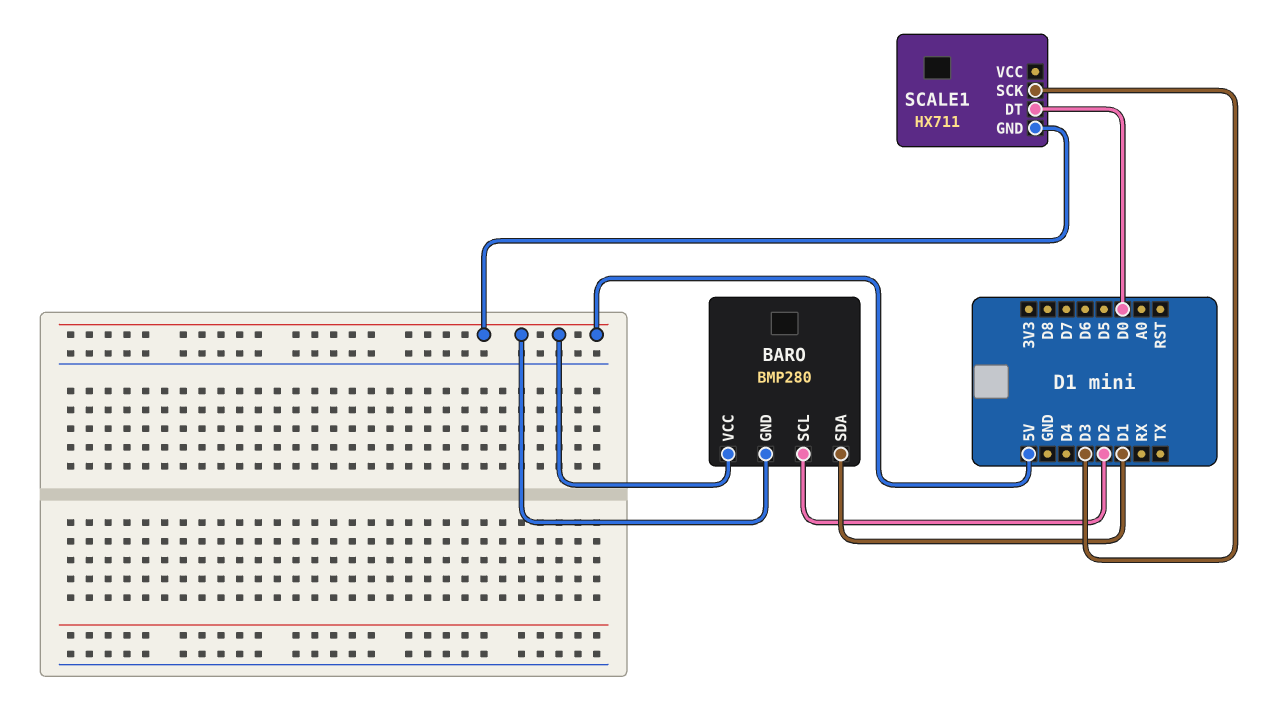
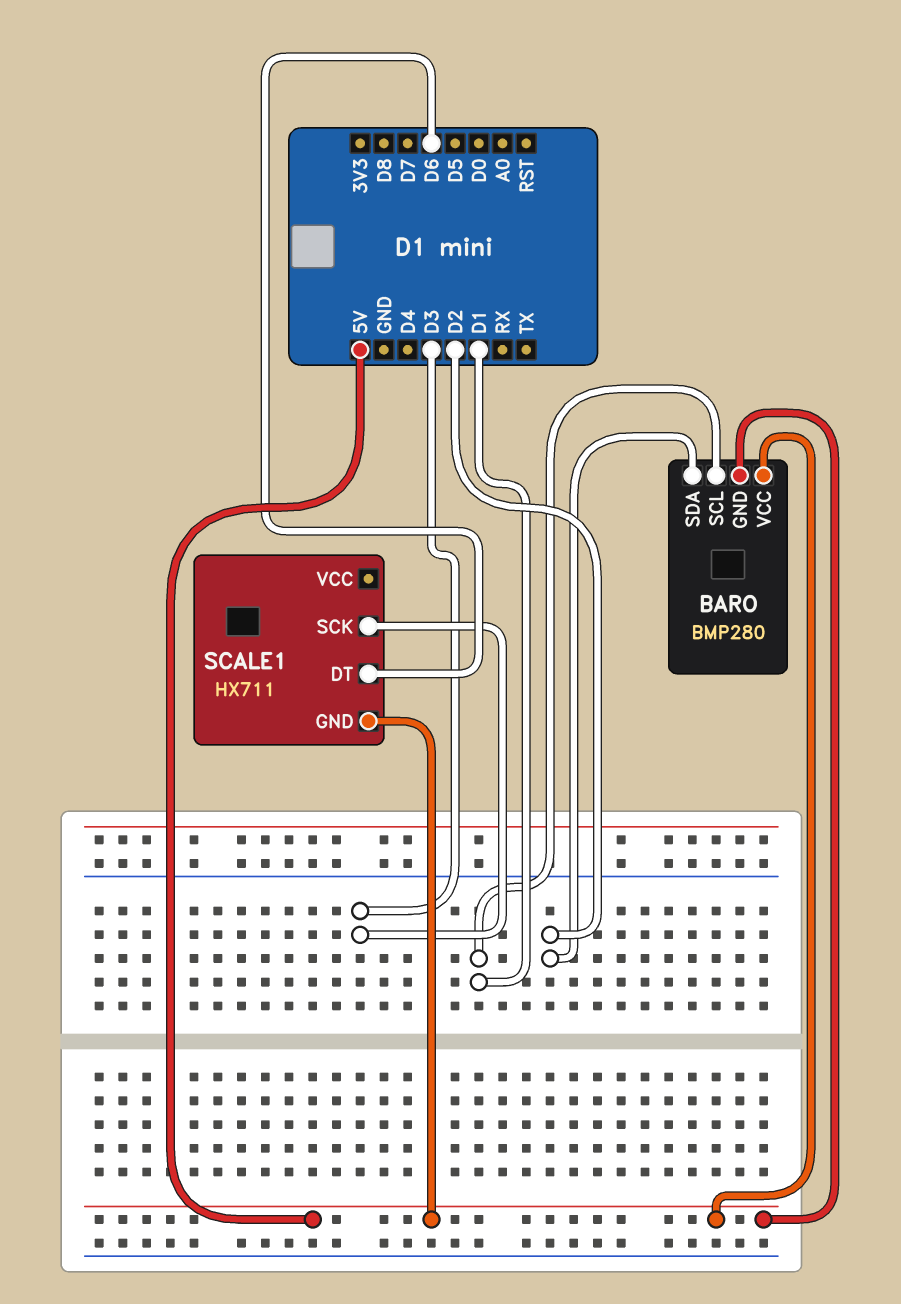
BARO pin SCL: D2 -> D1
BARO pin SDA: D1 -> D2
SCALE1 pin DT: D0 -> D6

